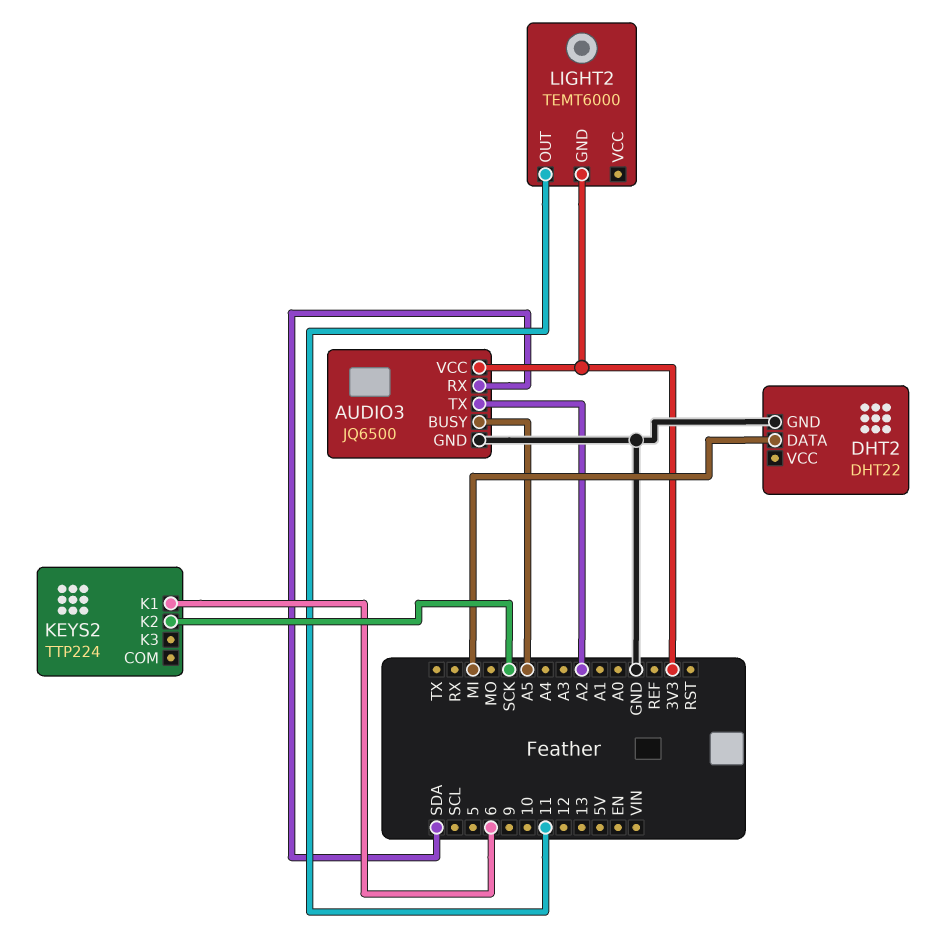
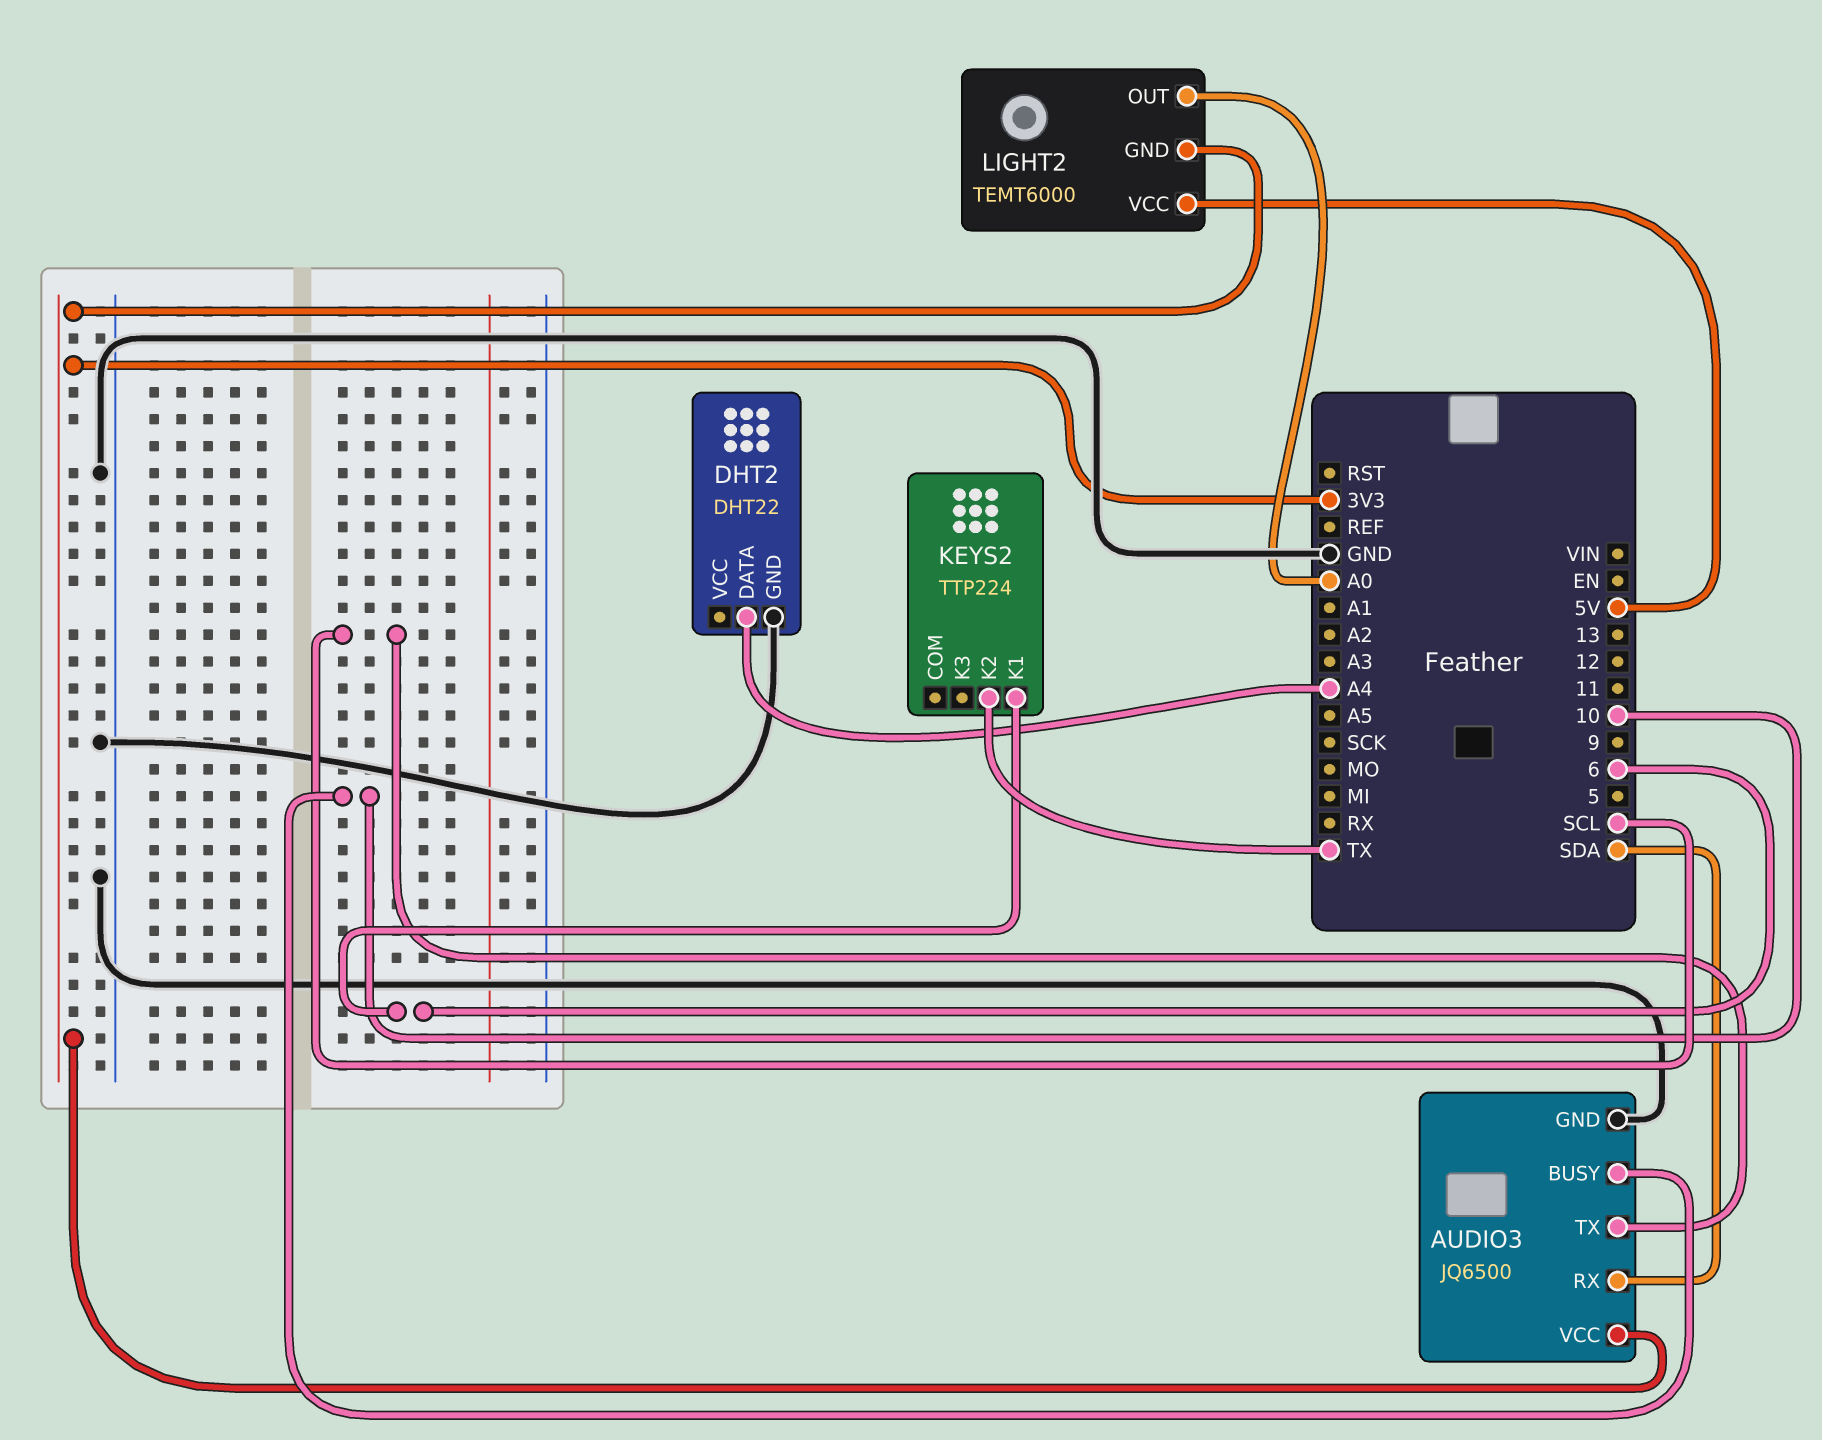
AUDIO3 pin BUSY: A5 -> 10
AUDIO3 pin TX: A2 -> SCL
DHT2 pin DATA: MI -> A4
KEYS2 pin K2: SCK -> TX
LIGHT2 pin OUT: 11 -> A0
LIGHT2 pin VCC: none -> 5V

